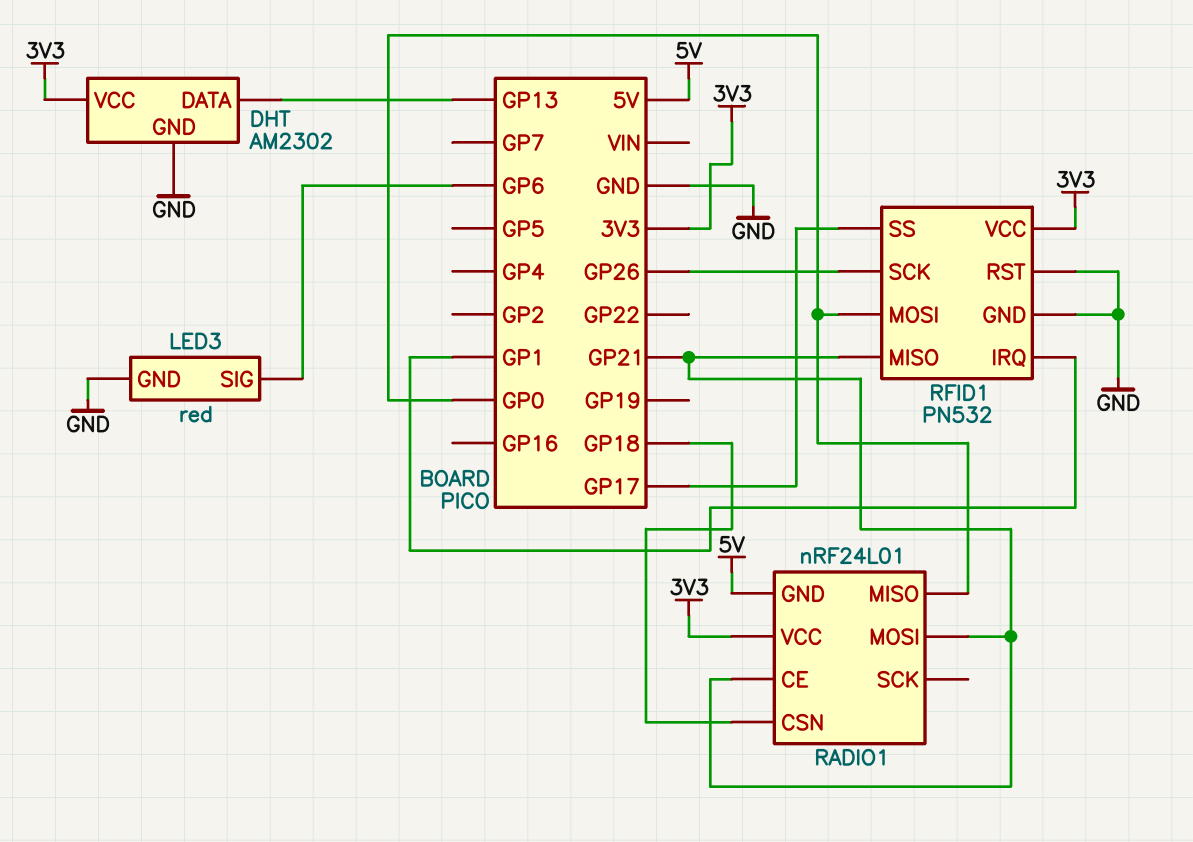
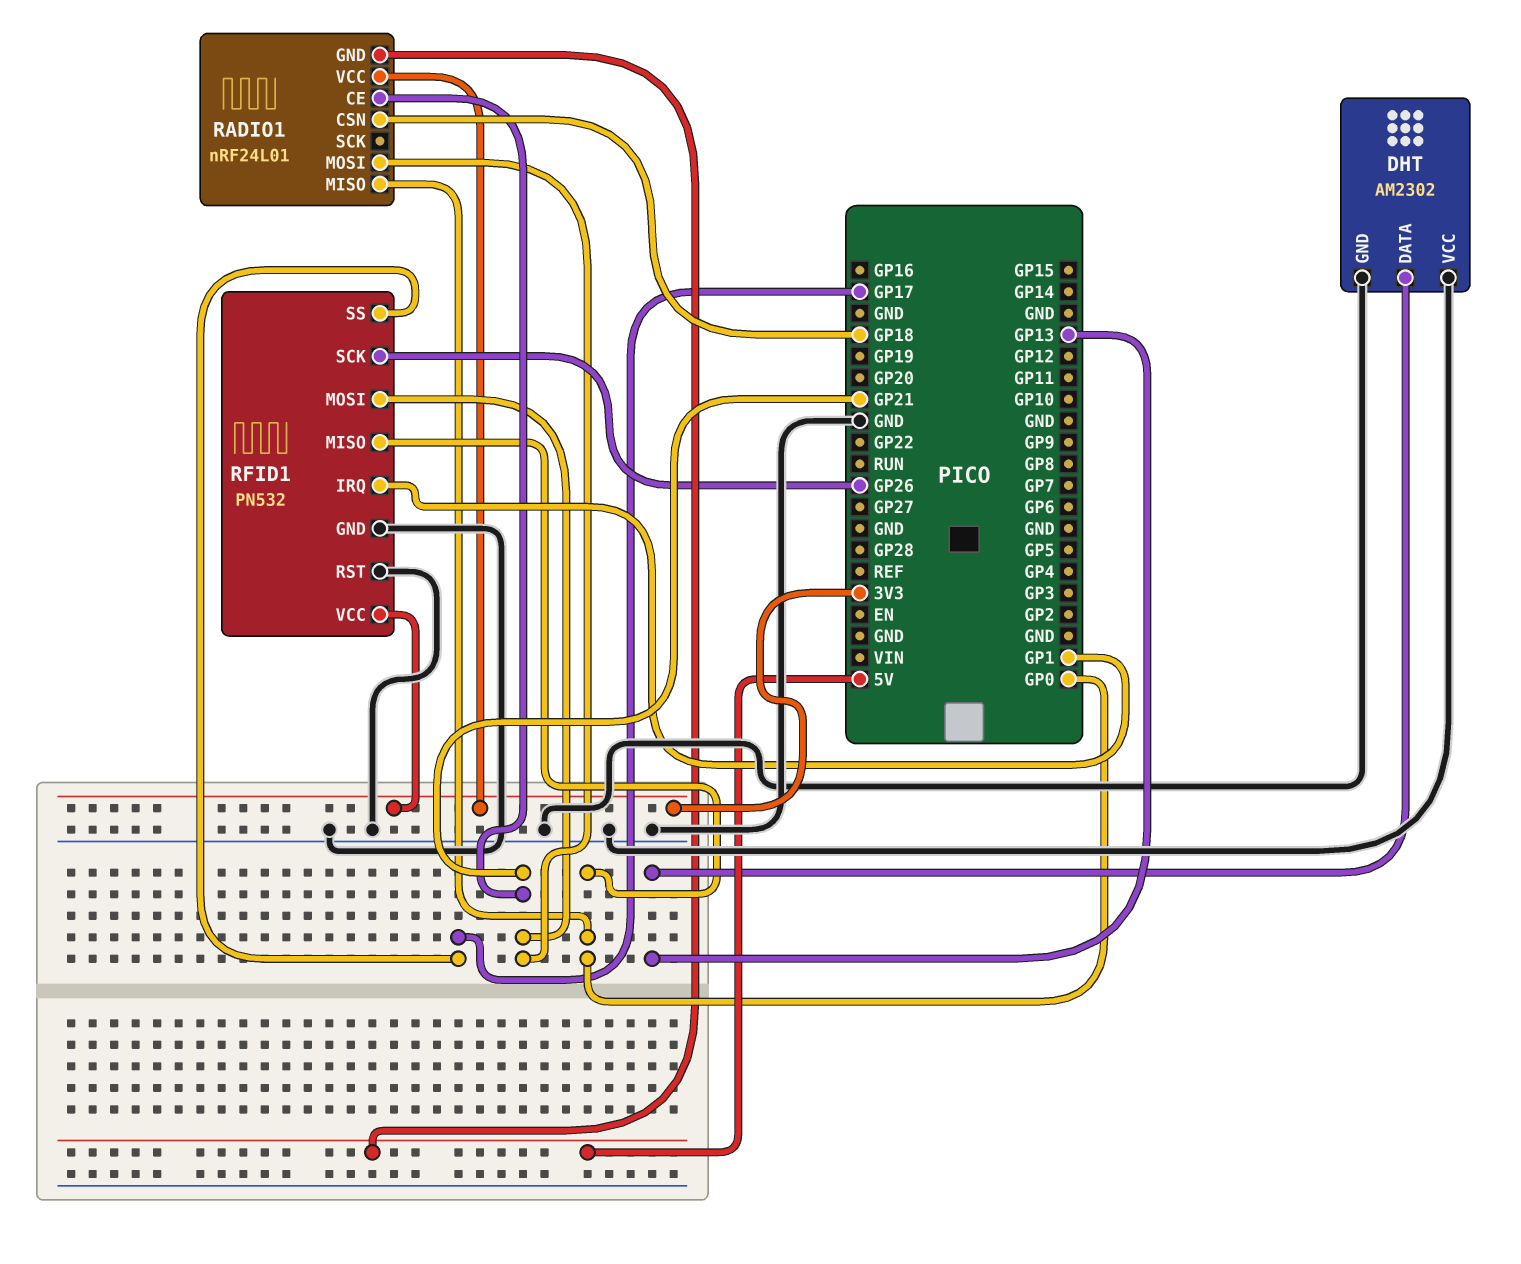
DHT pin VCC: 3V3 -> GND
LED3: red -> none
LED3 pin GND: GND -> none
LED3 pin SIG: GP6 -> none
RFID1 pin MISO: GP21 -> GP0
RFID1 pin MOSI: GP0 -> GP21

